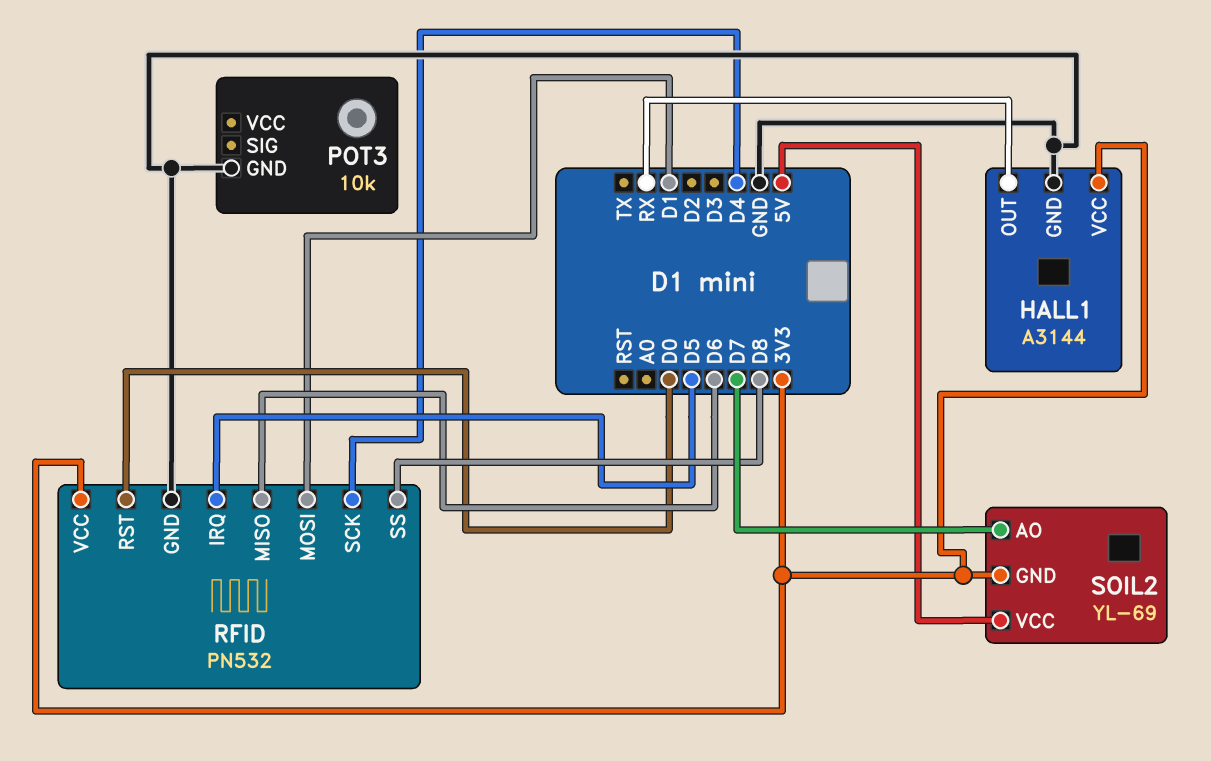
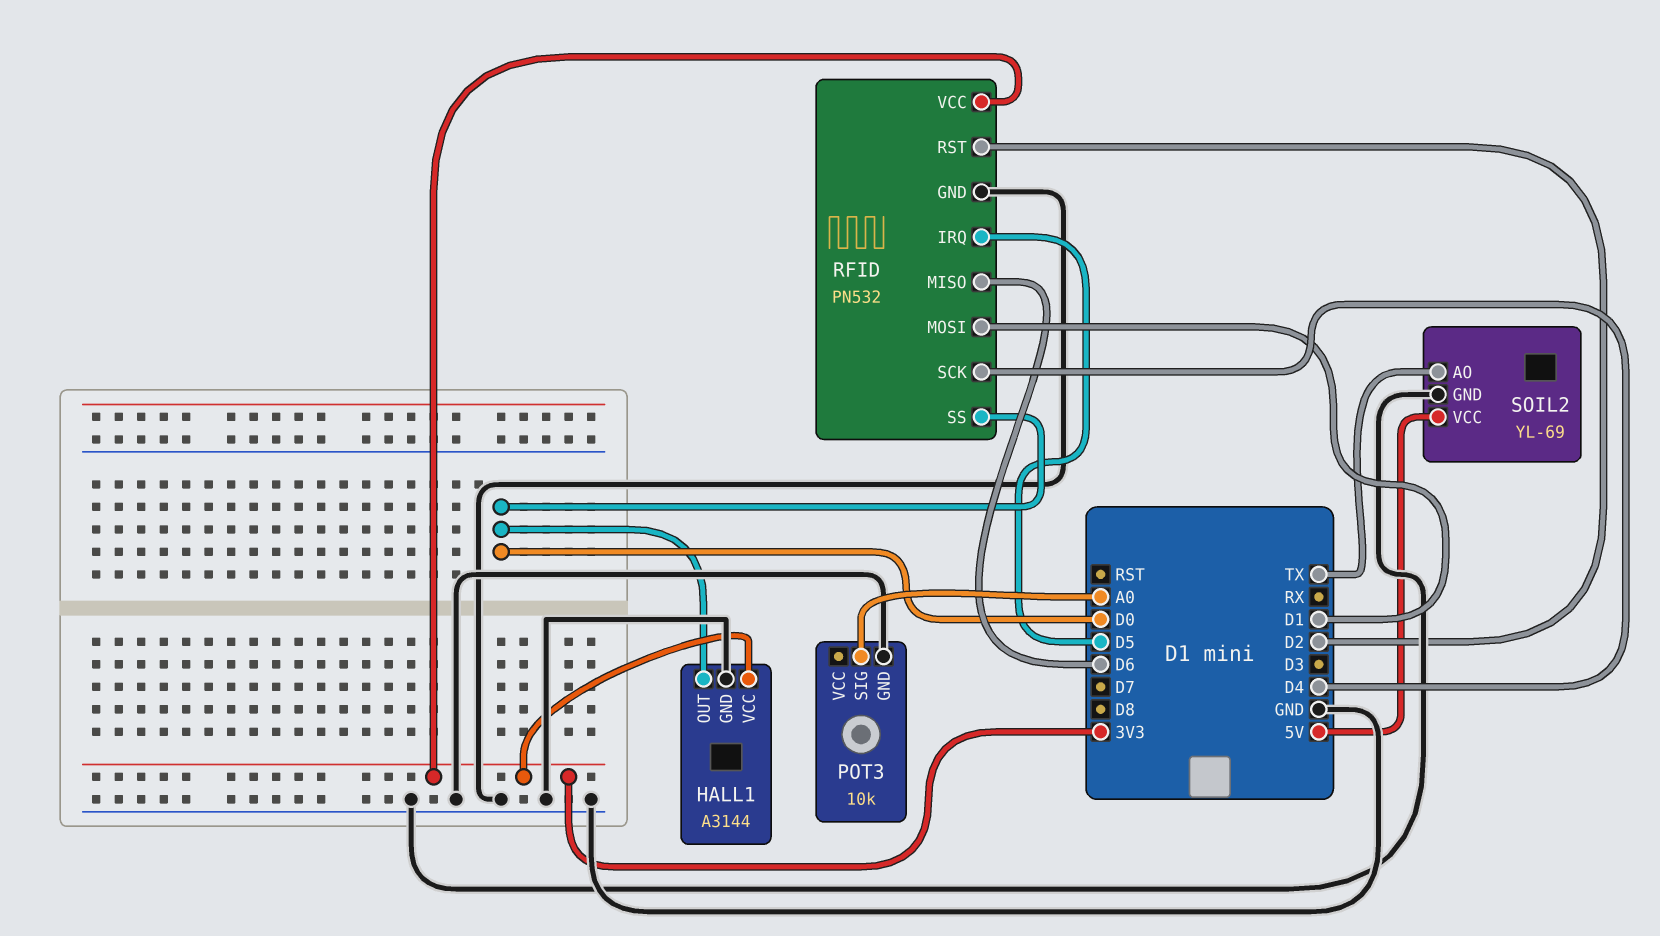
HALL1 pin OUT: RX -> D0
POT3 pin SIG: none -> A0
RFID pin RST: D0 -> D2
RFID pin SS: D8 -> D0
SOIL2 pin AO: D7 -> TX
SOIL2 pin GND: 3V3 -> GND

